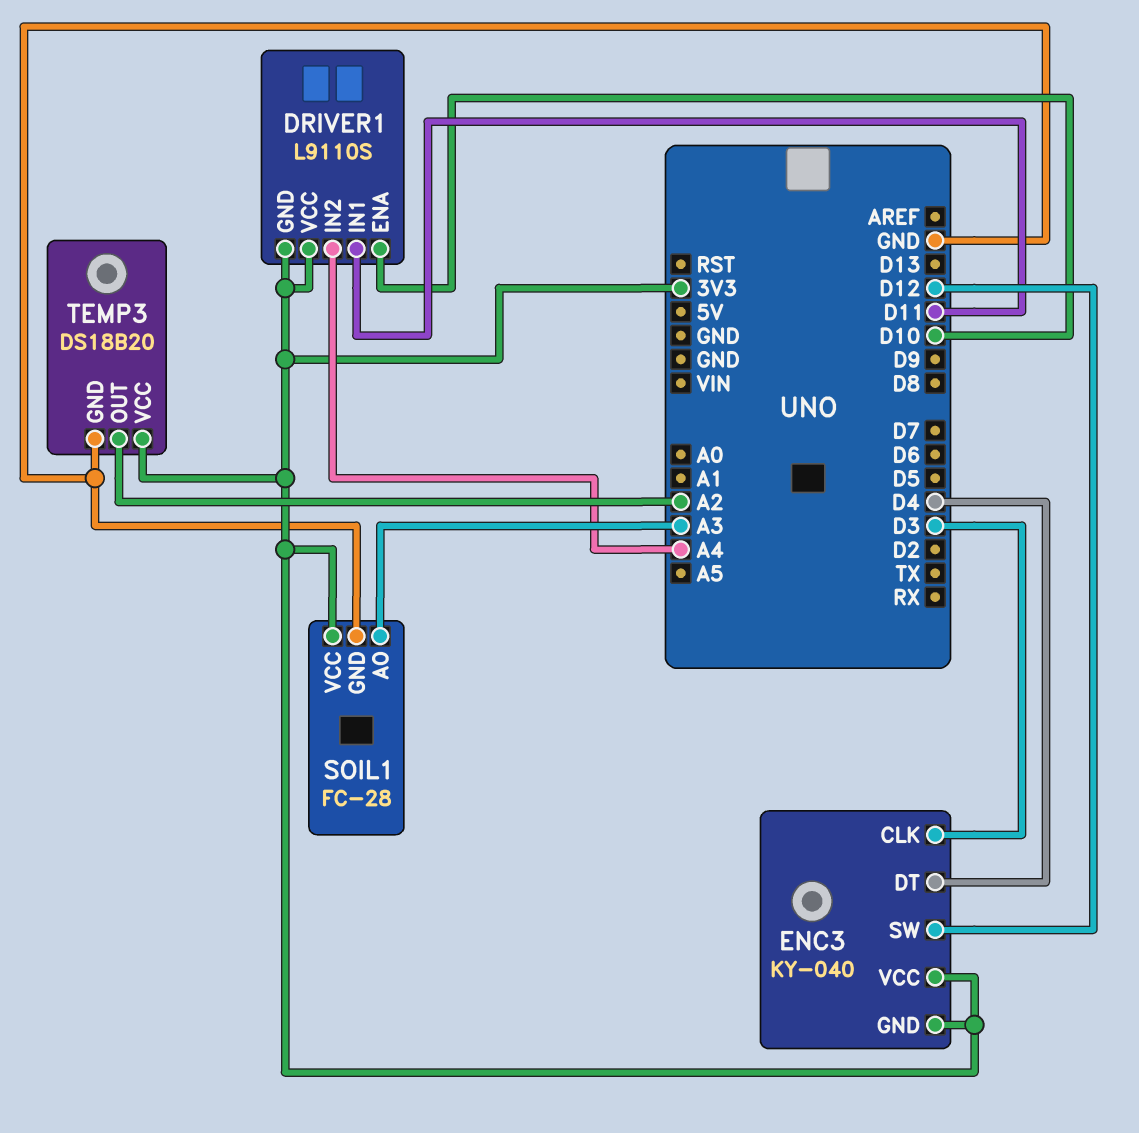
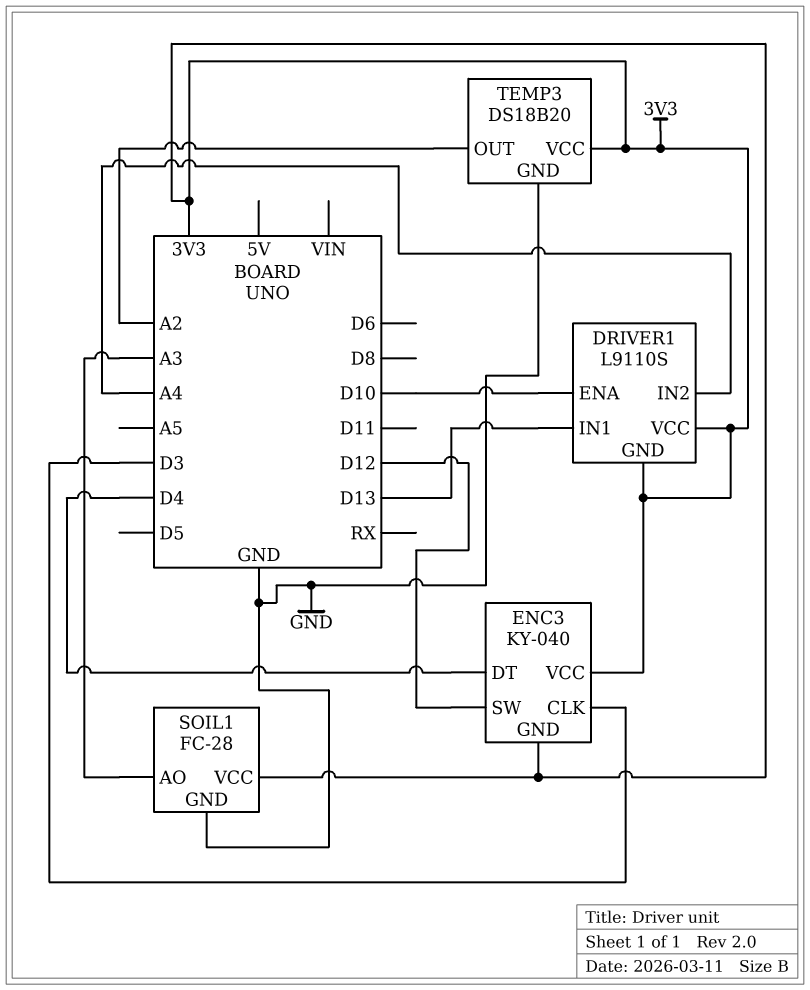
DRIVER1 pin IN1: D11 -> D13

